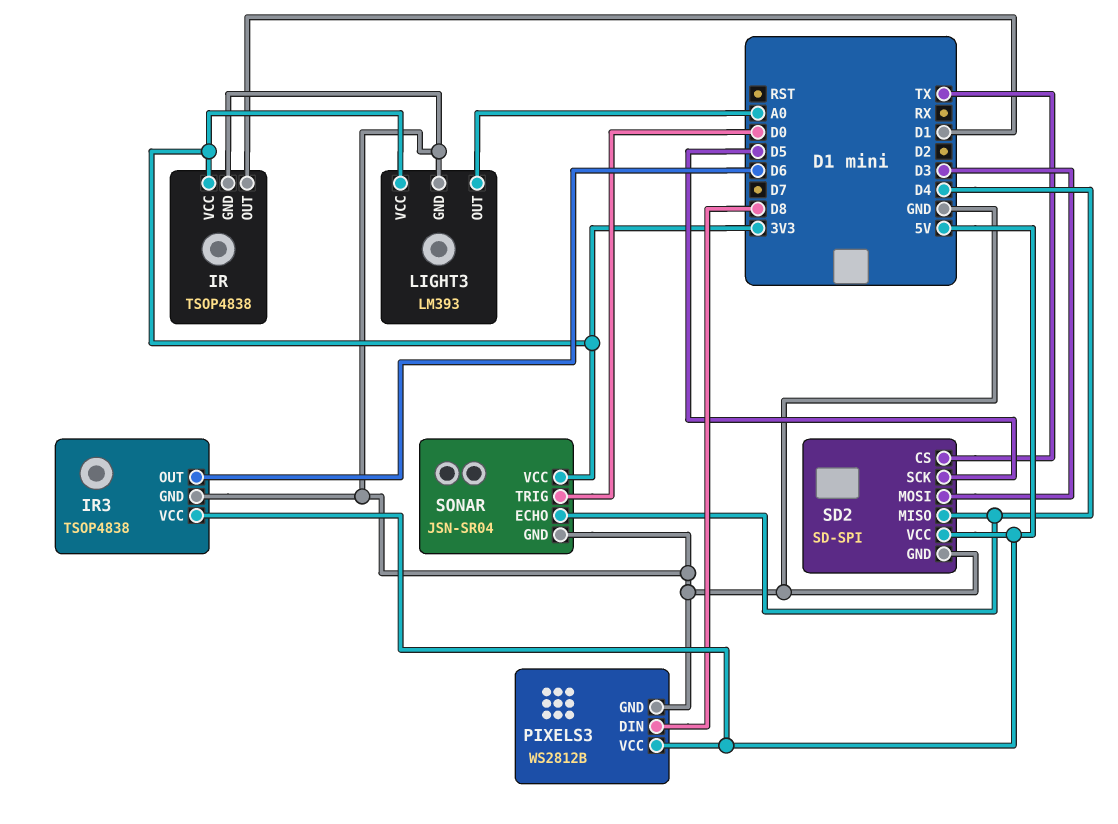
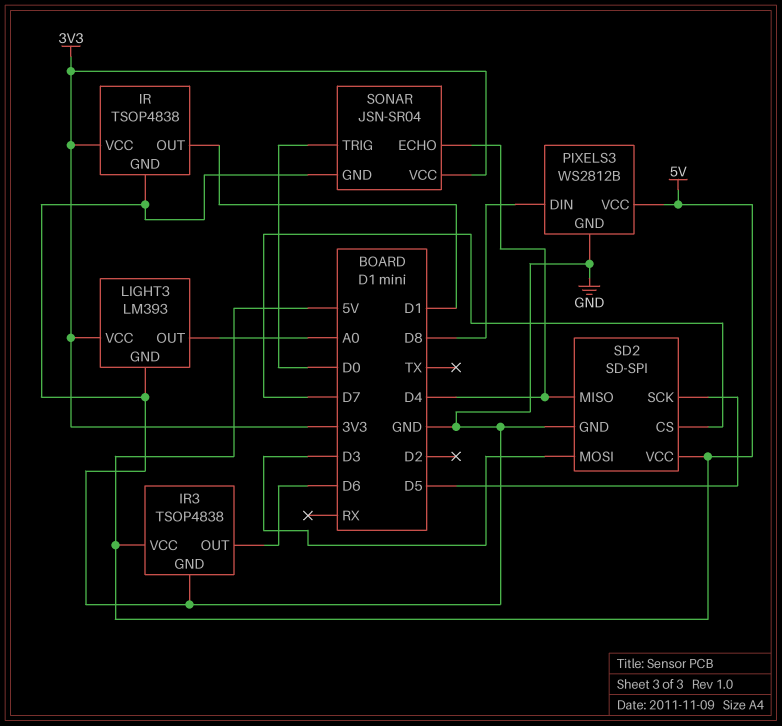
SD2 pin CS: TX -> D7

